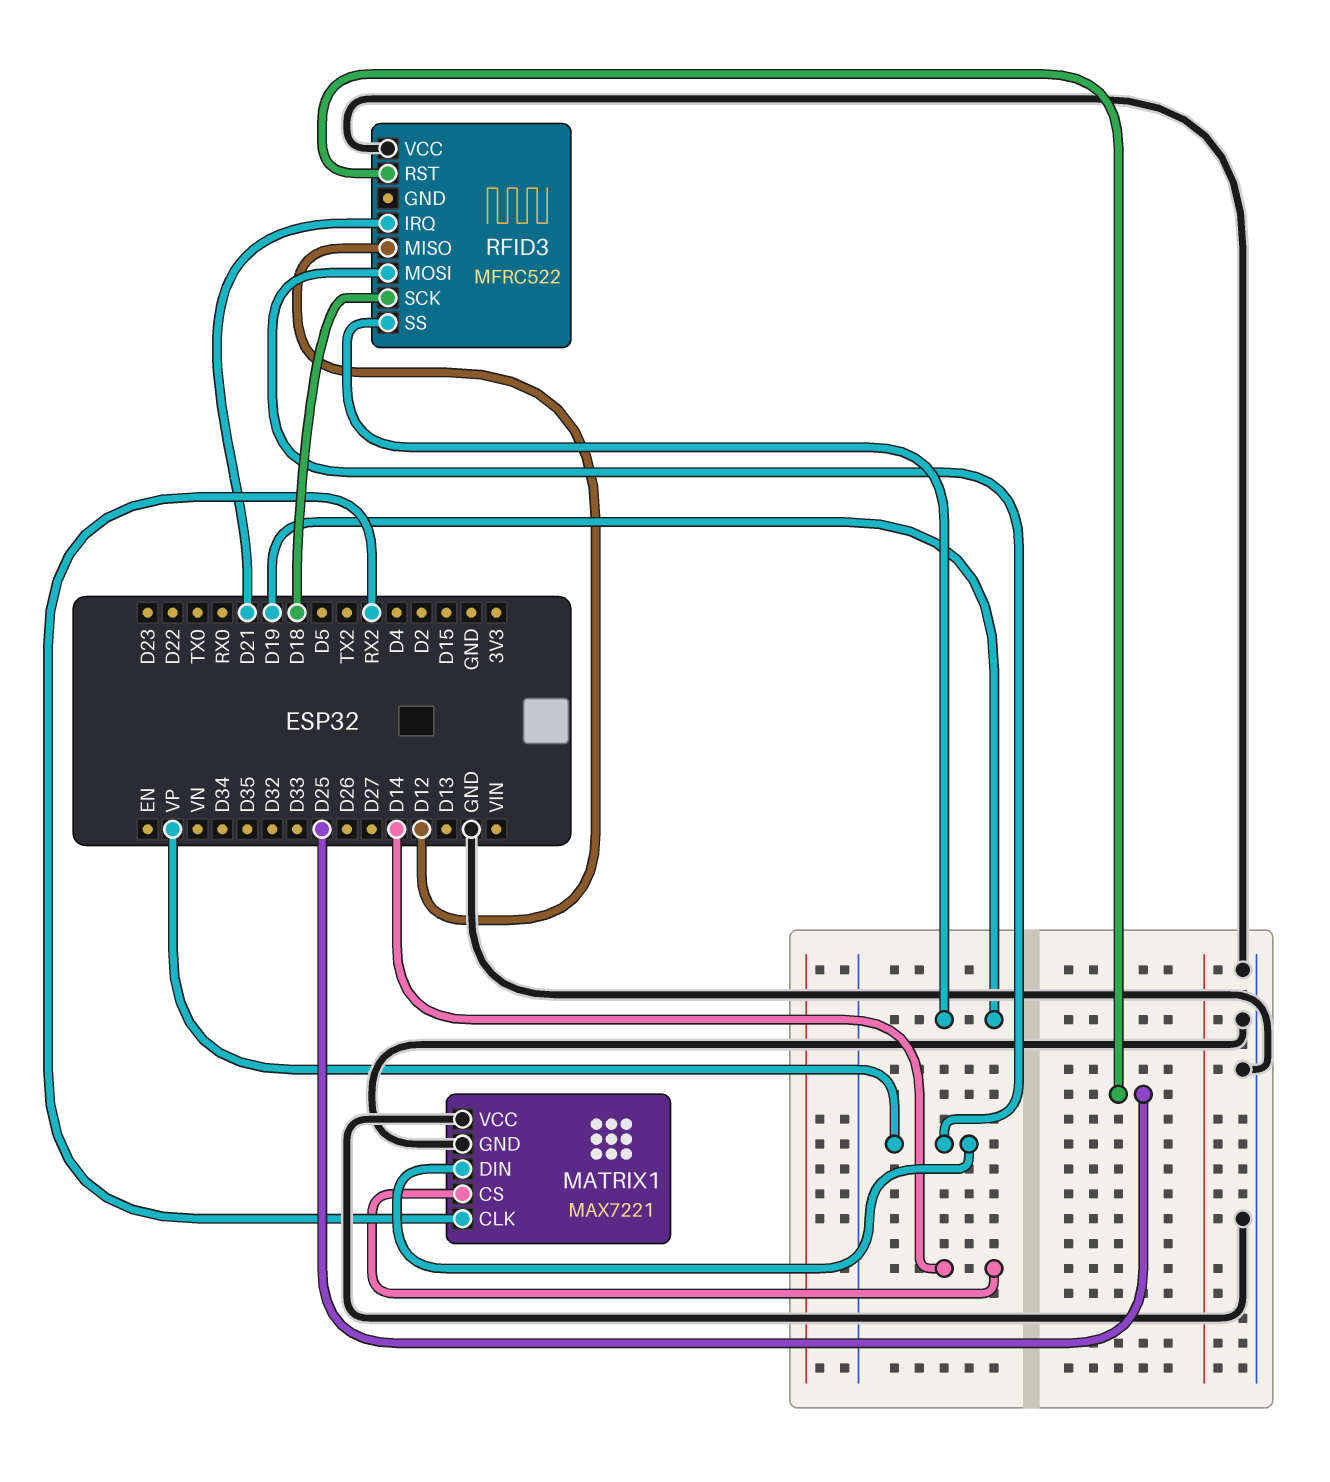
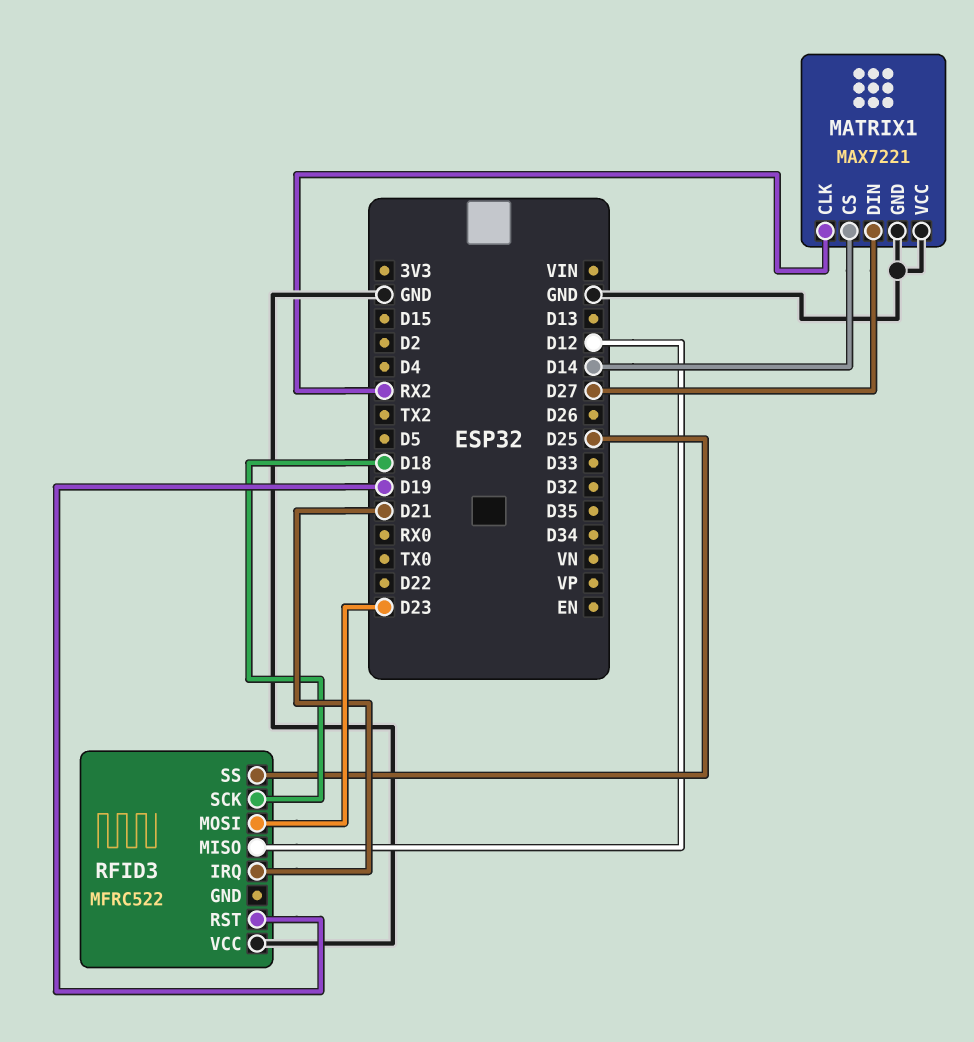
MATRIX1 pin DIN: VP -> D27
RFID3 pin MOSI: VP -> D23
RFID3 pin RST: D25 -> D19
RFID3 pin SS: D19 -> D25

